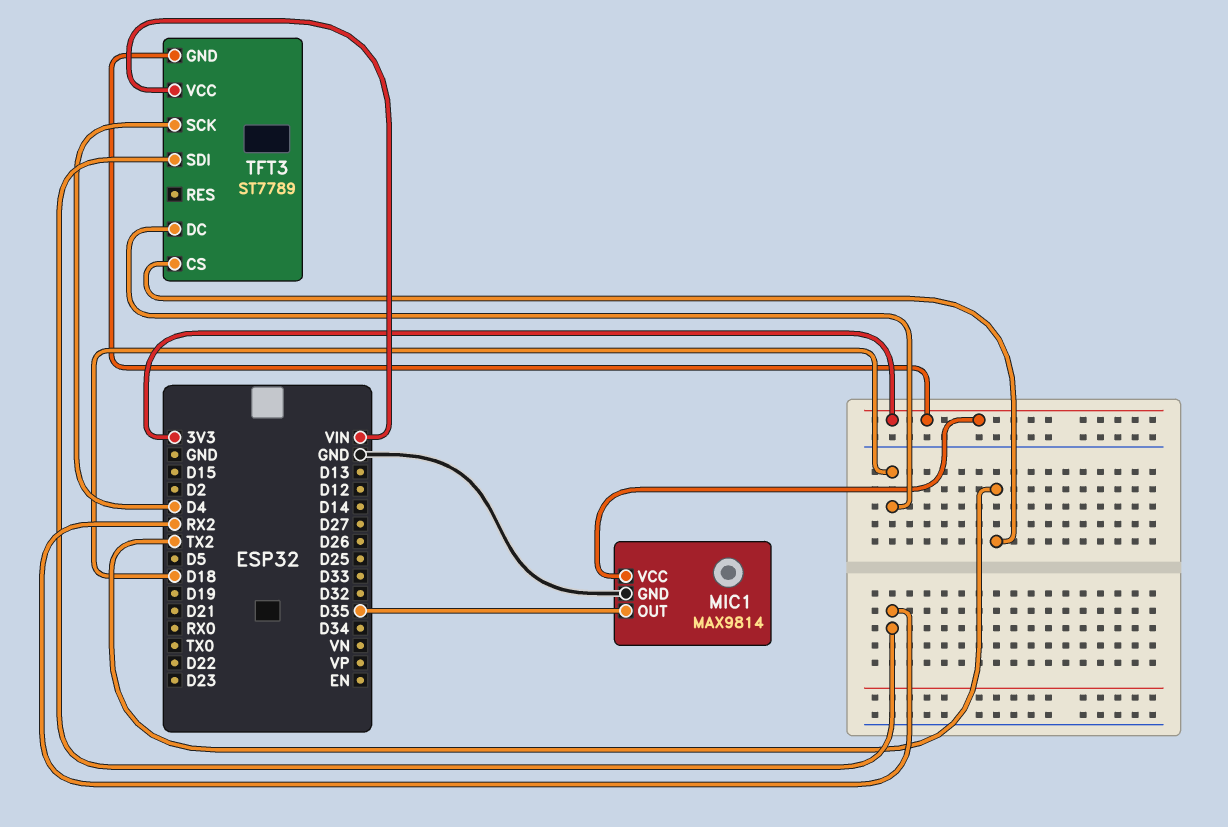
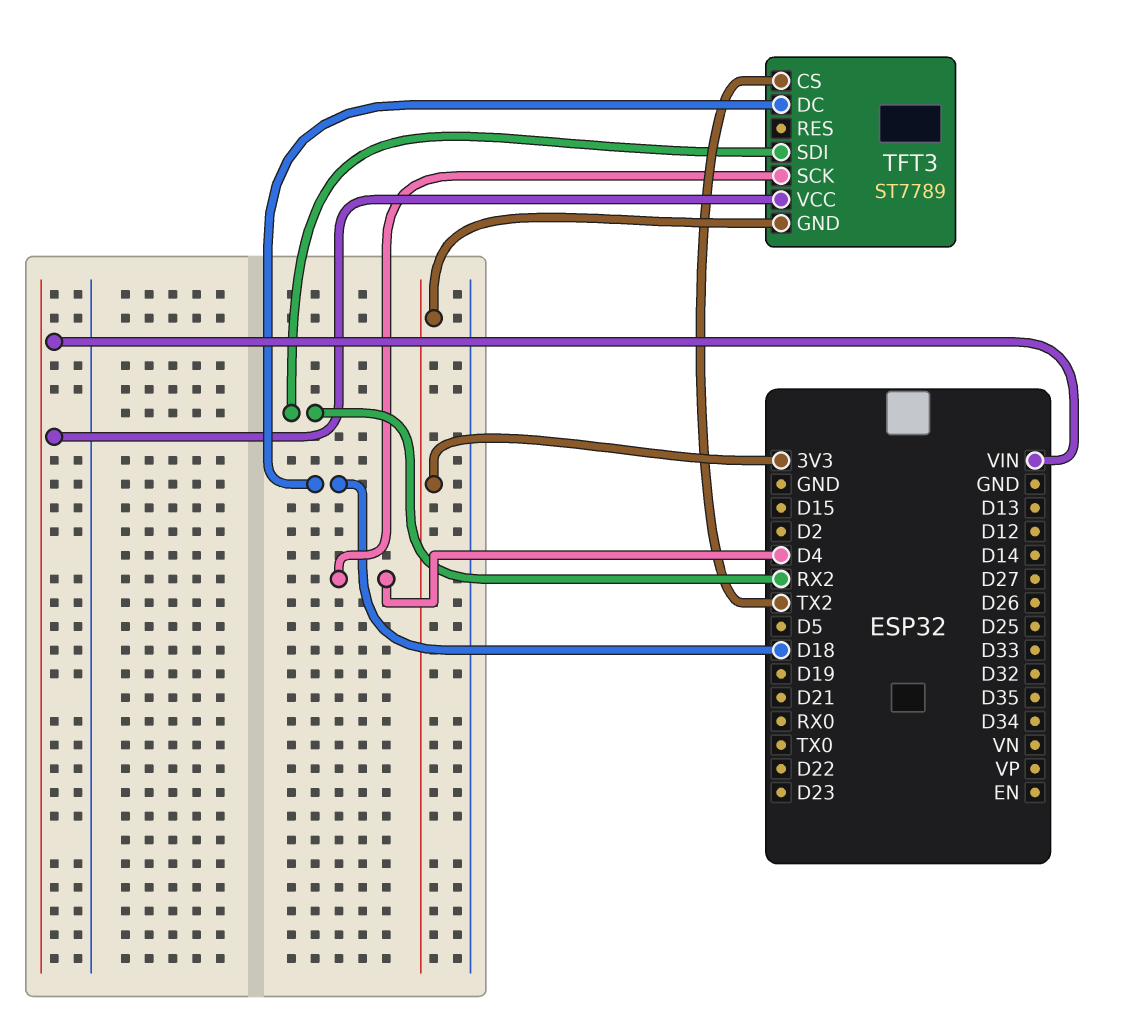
MIC1: MAX9814 -> none
MIC1 pin GND: GND -> none
MIC1 pin OUT: D35 -> none
MIC1 pin VCC: 3V3 -> none

